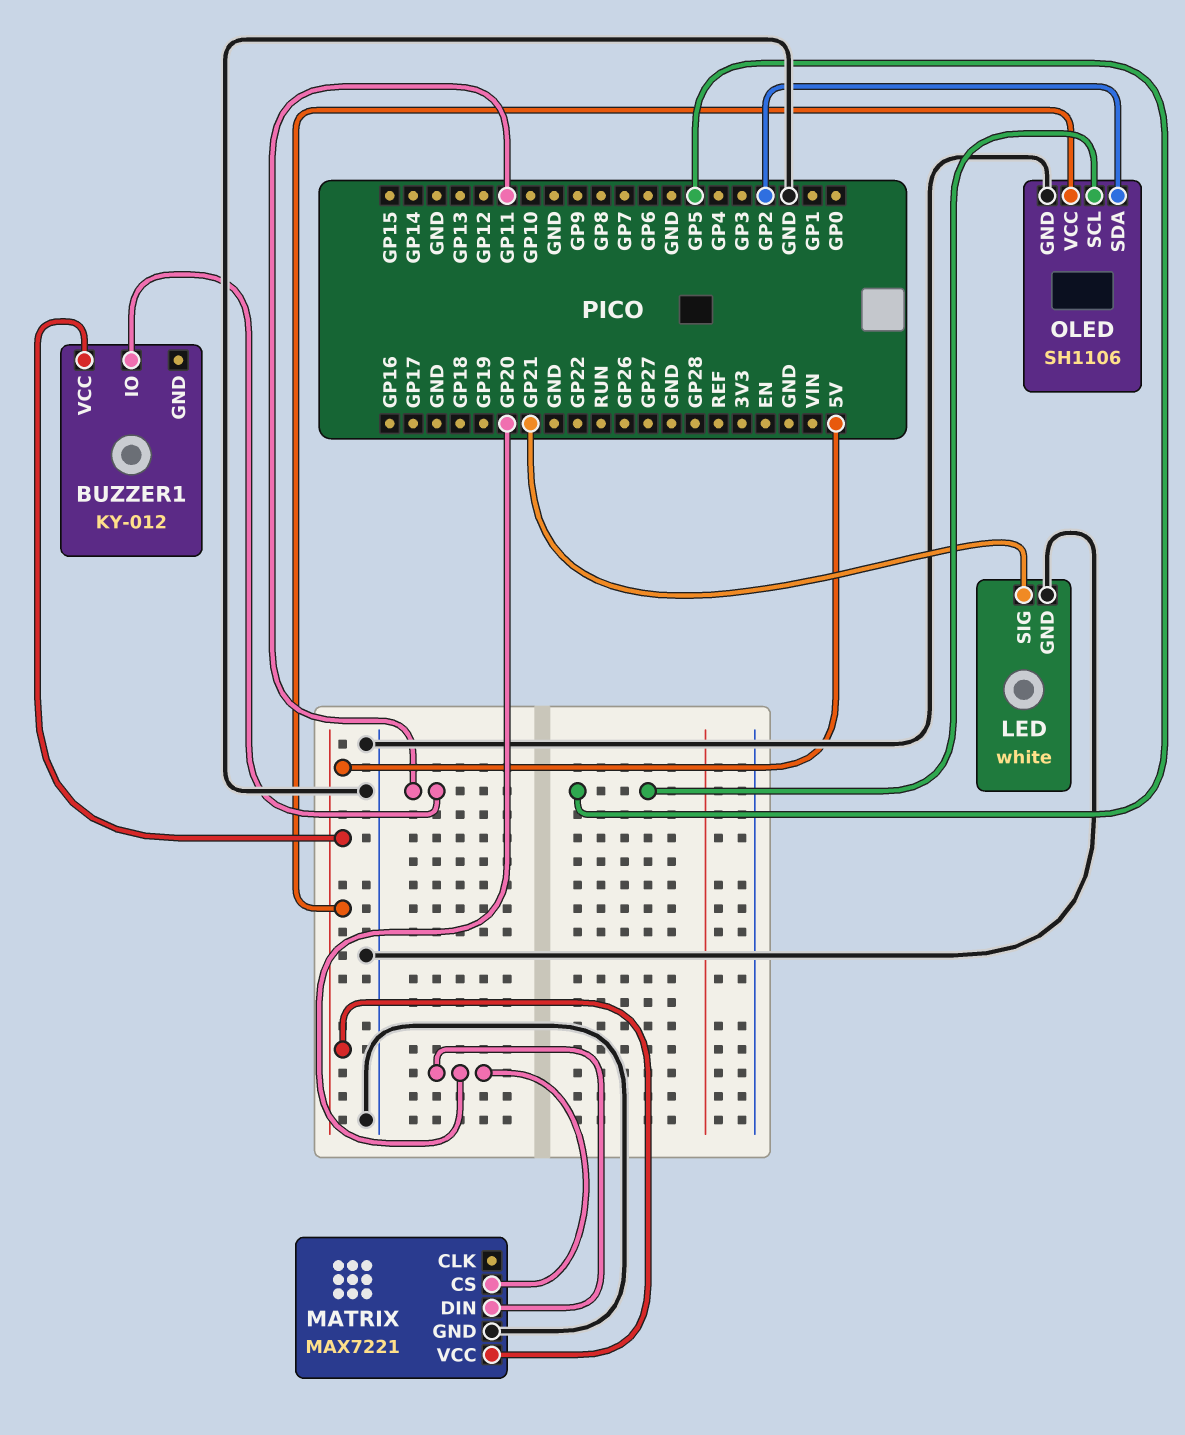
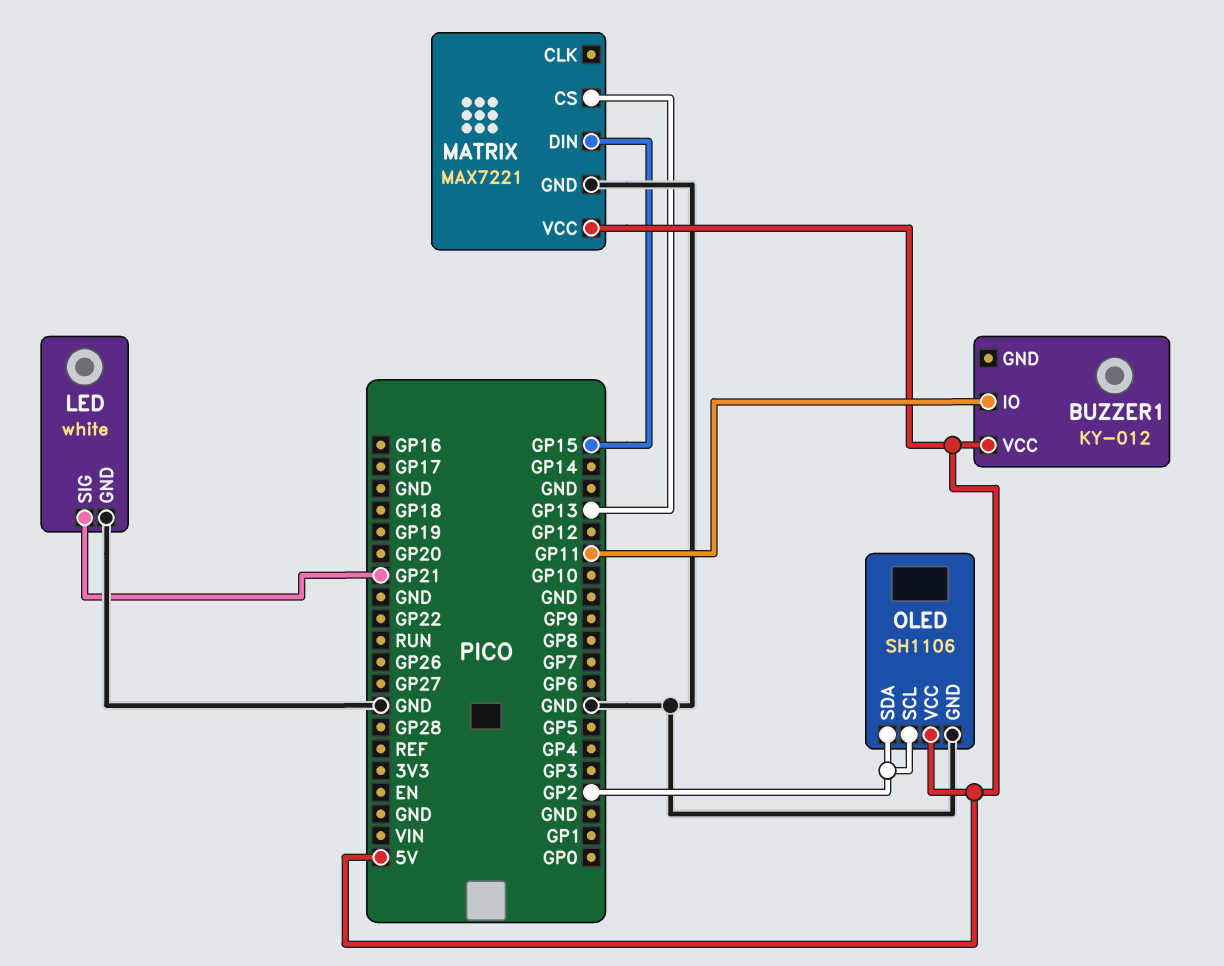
MATRIX pin CS: GP20 -> GP13
MATRIX pin DIN: GP20 -> GP15
OLED pin SCL: GP5 -> GP2

